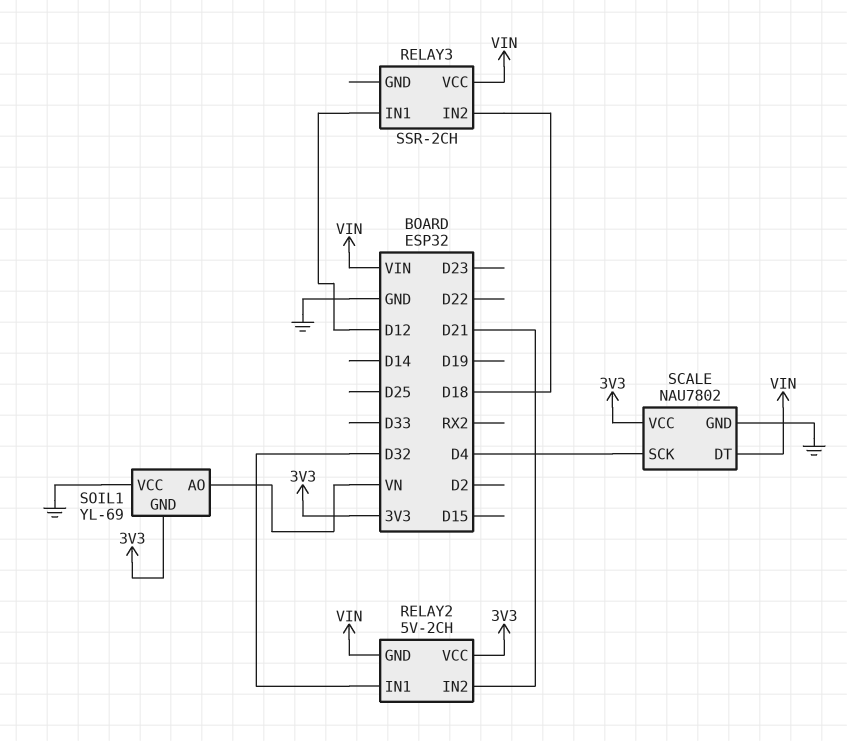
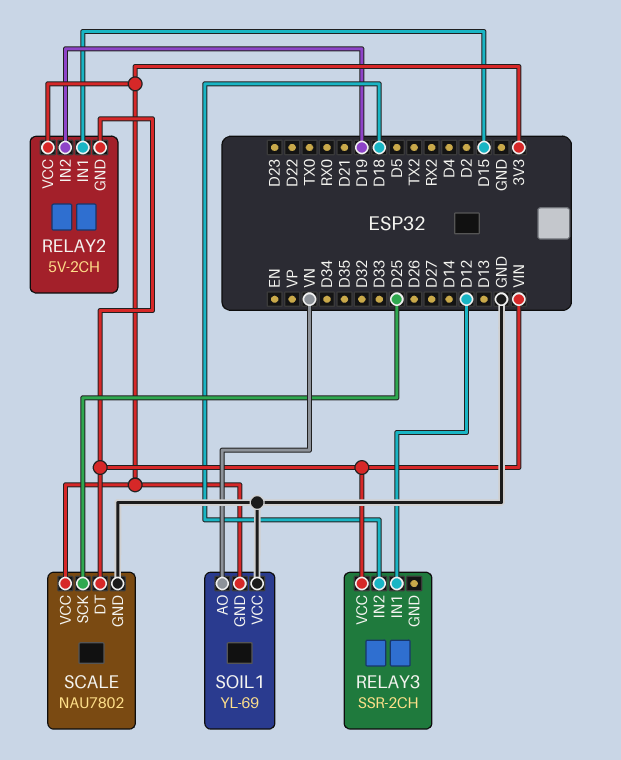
RELAY2 pin IN1: D32 -> D15
RELAY2 pin IN2: D21 -> D19
SCALE pin SCK: D4 -> D25

